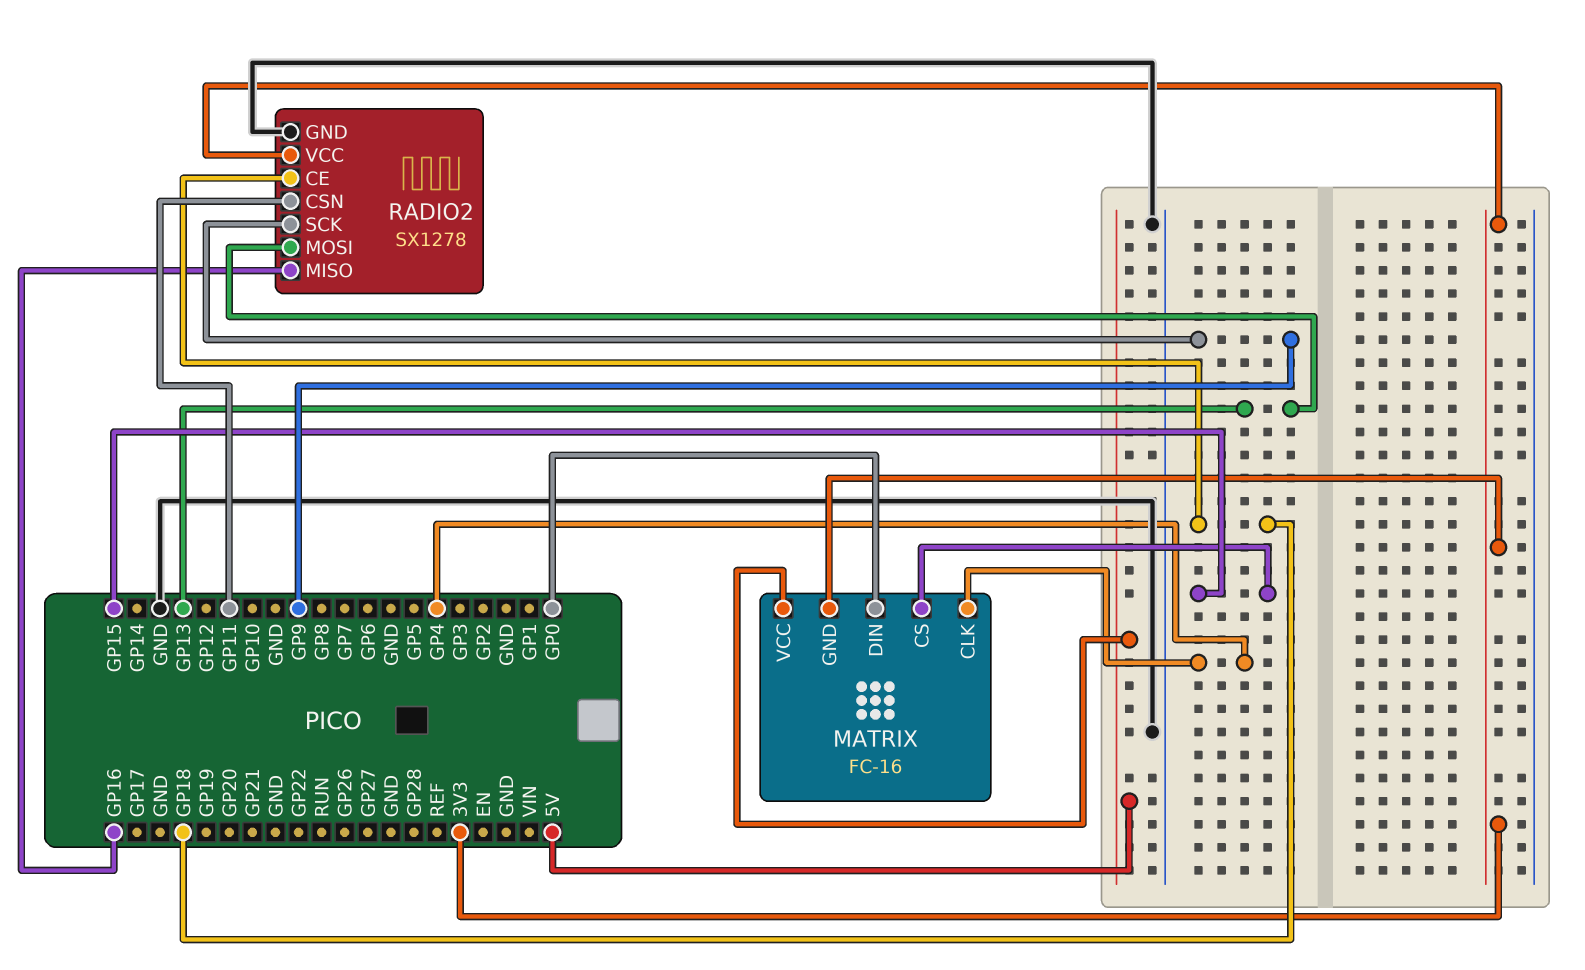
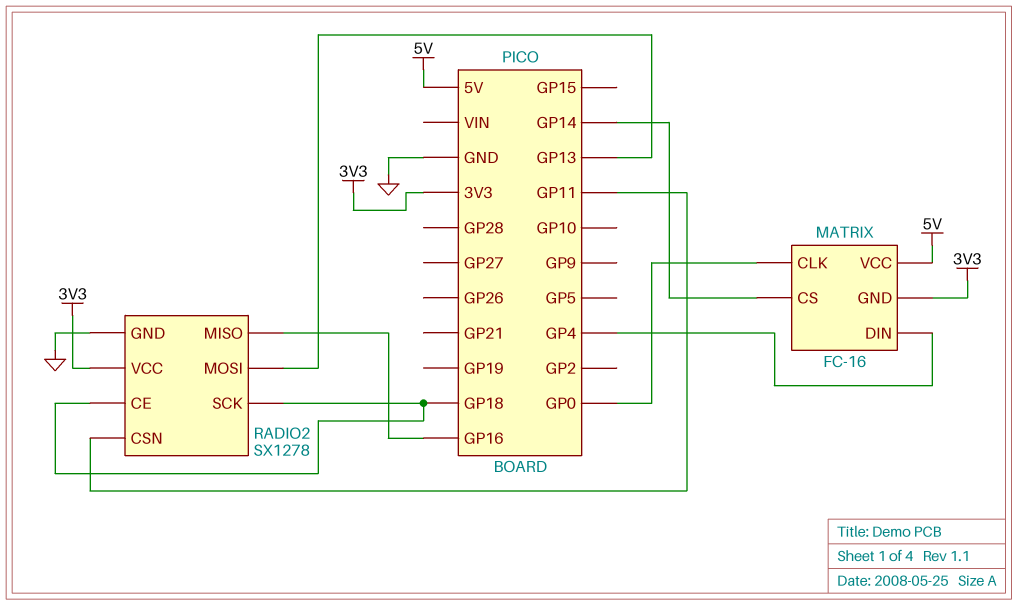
MATRIX pin CLK: GP4 -> GP0
MATRIX pin CS: GP15 -> GP14
MATRIX pin DIN: GP0 -> GP4
RADIO2 pin SCK: GP9 -> GP18

